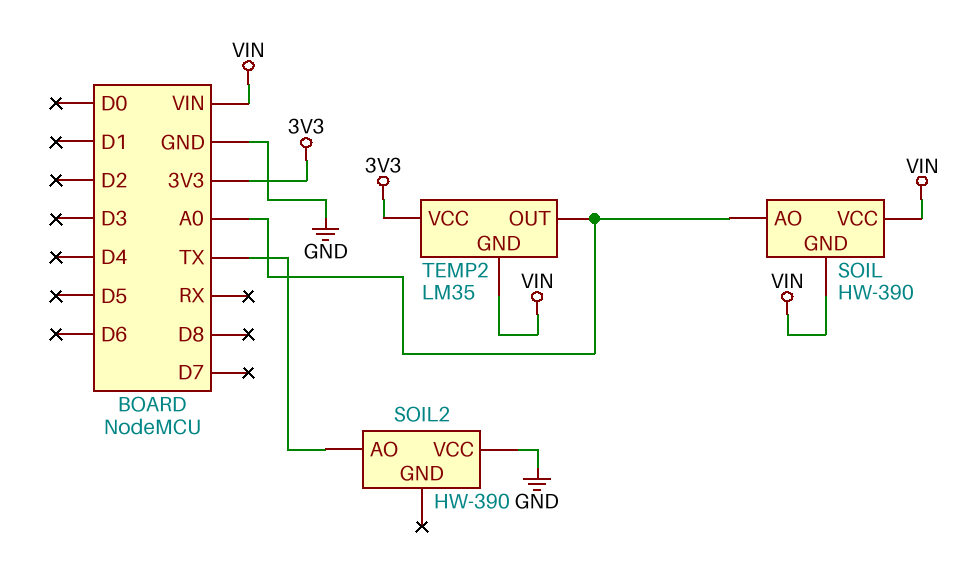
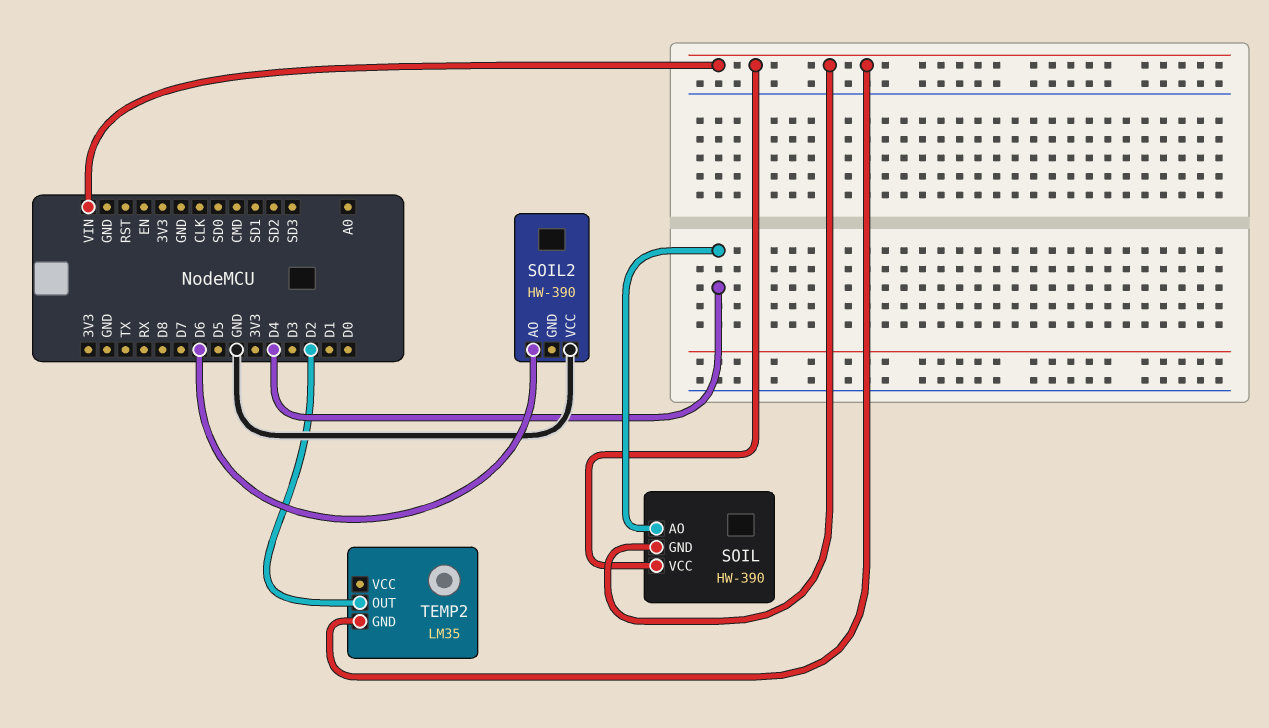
SOIL pin AO: A0 -> D4
SOIL2 pin AO: TX -> D6
TEMP2 pin OUT: A0 -> D2
TEMP2 pin VCC: 3V3 -> none

